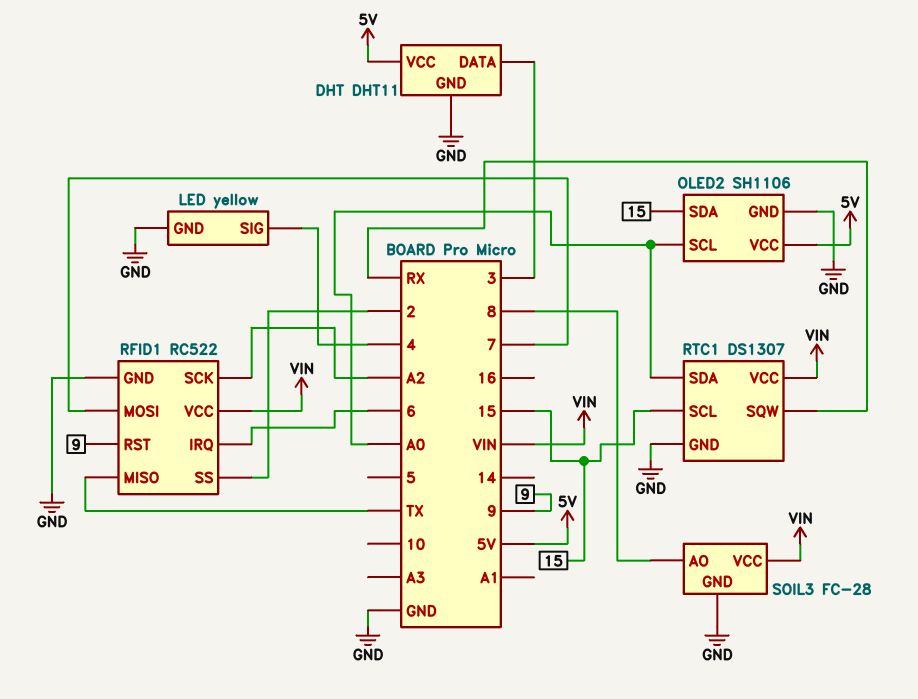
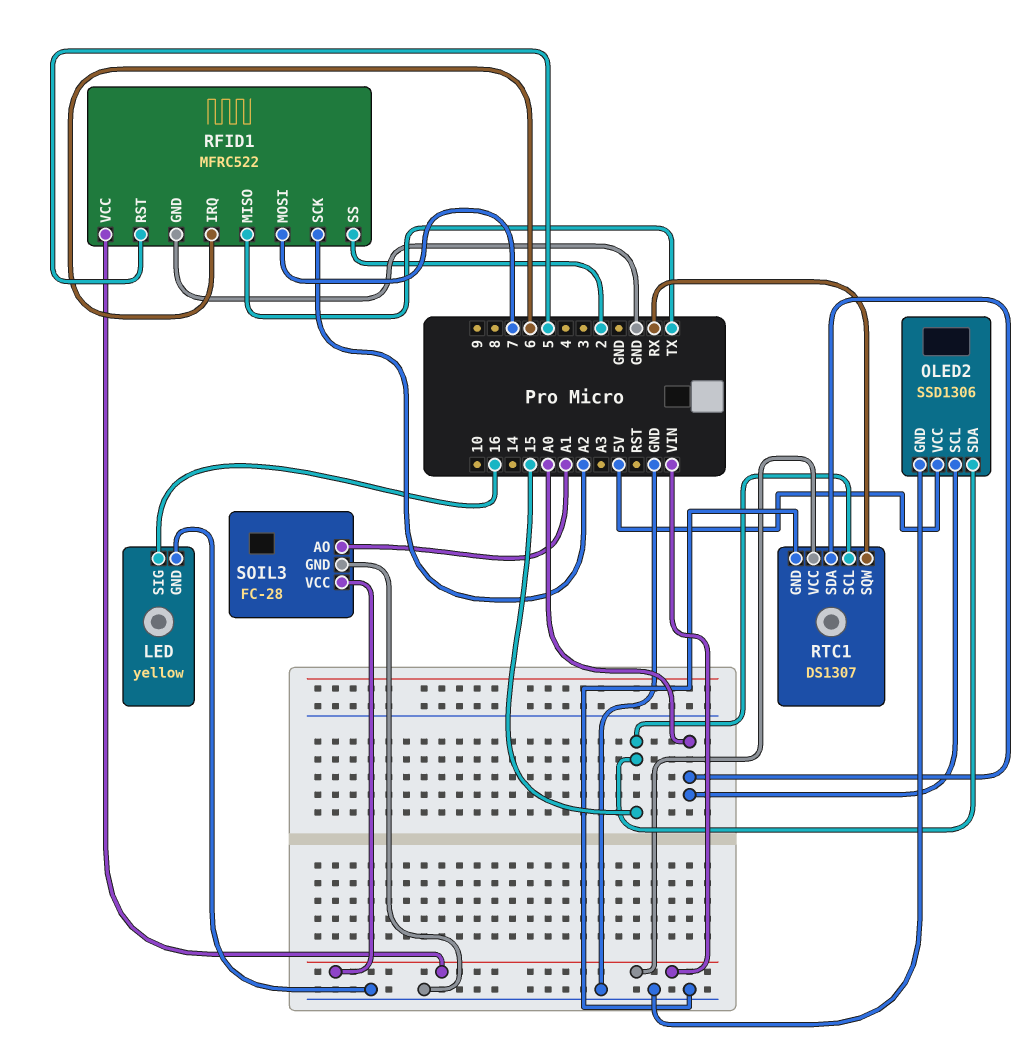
DHT: DHT11 -> none
DHT pin DATA: 3 -> none
DHT pin GND: GND -> none
DHT pin VCC: 5V -> none
LED pin SIG: 4 -> 16
OLED2: SH1106 -> SSD1306
RFID1: RC522 -> MFRC522
RFID1 pin RST: 9 -> 5
SOIL3 pin AO: 8 -> A1

